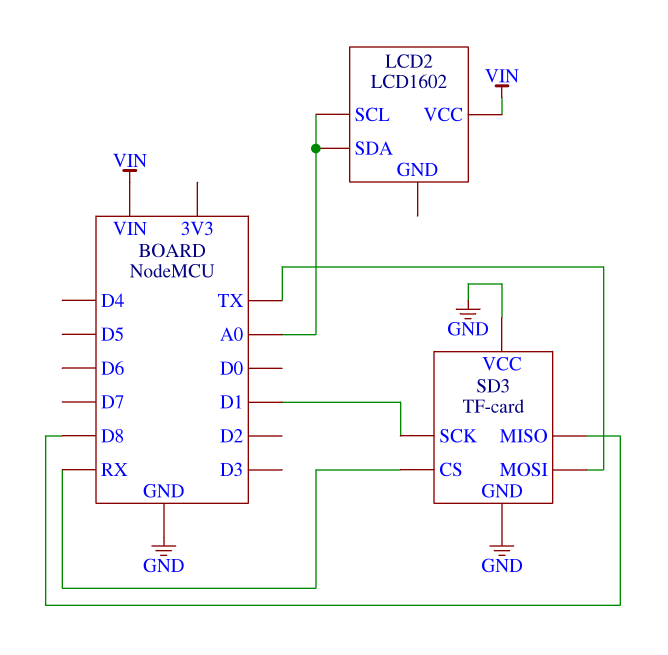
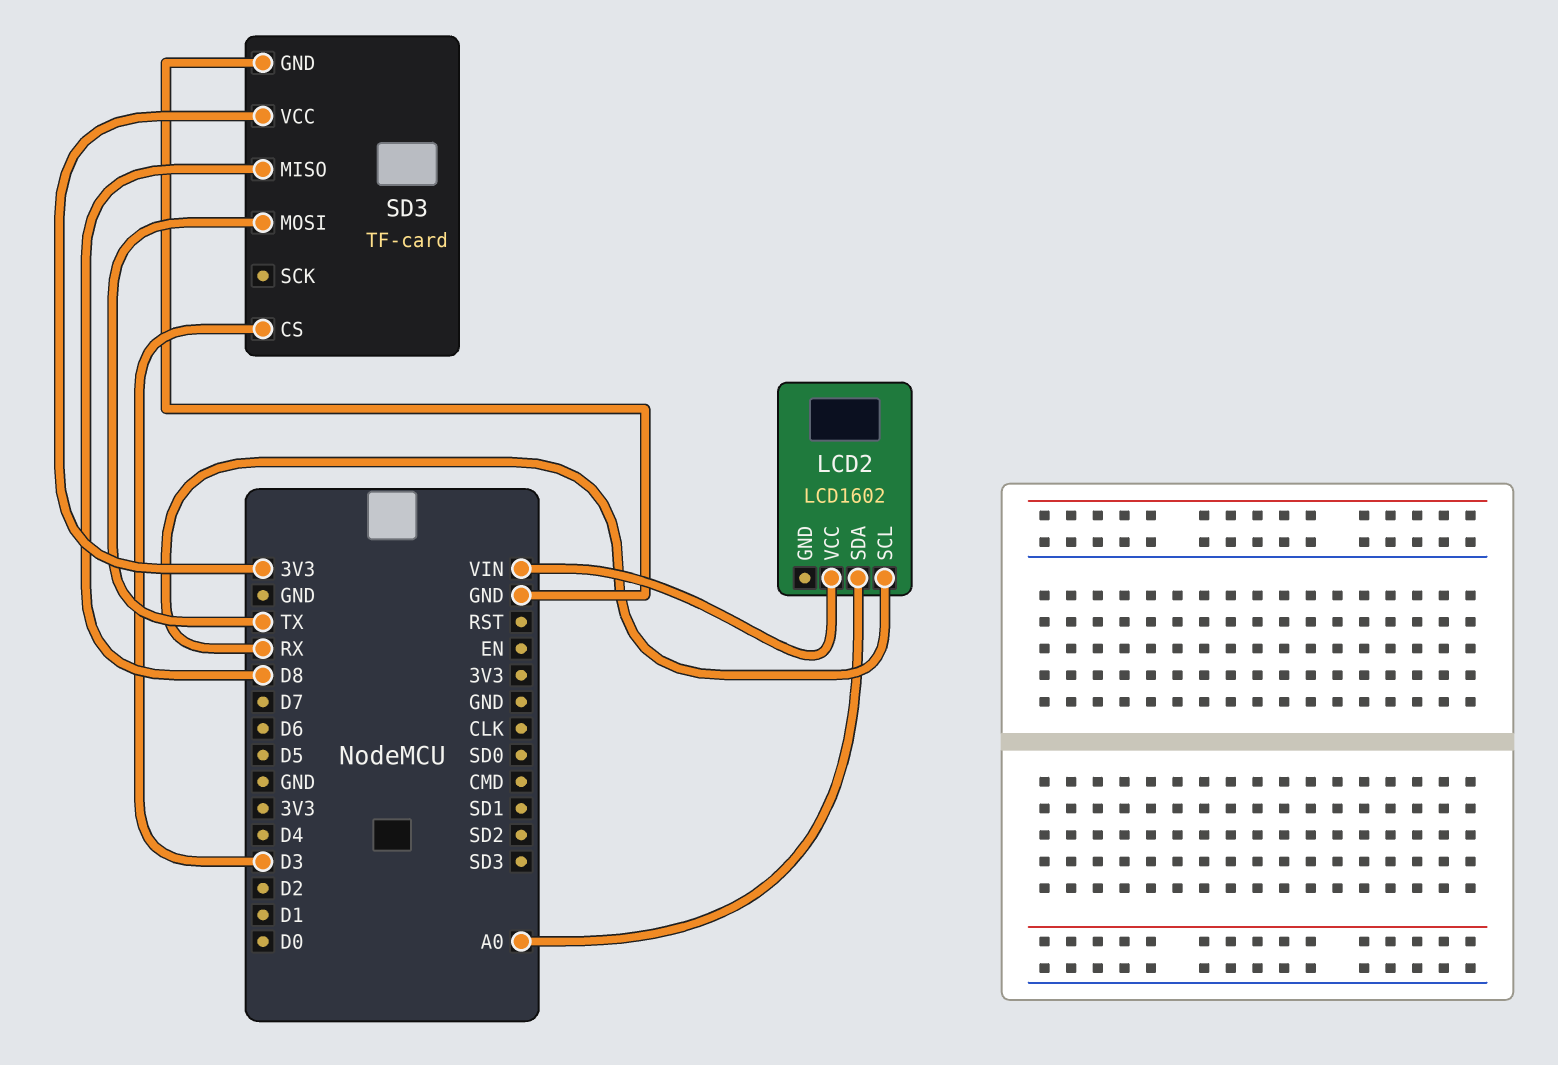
LCD2 pin SCL: A0 -> RX
SD3 pin CS: RX -> D3
SD3 pin SCK: D1 -> none
SD3 pin VCC: GND -> 3V3

